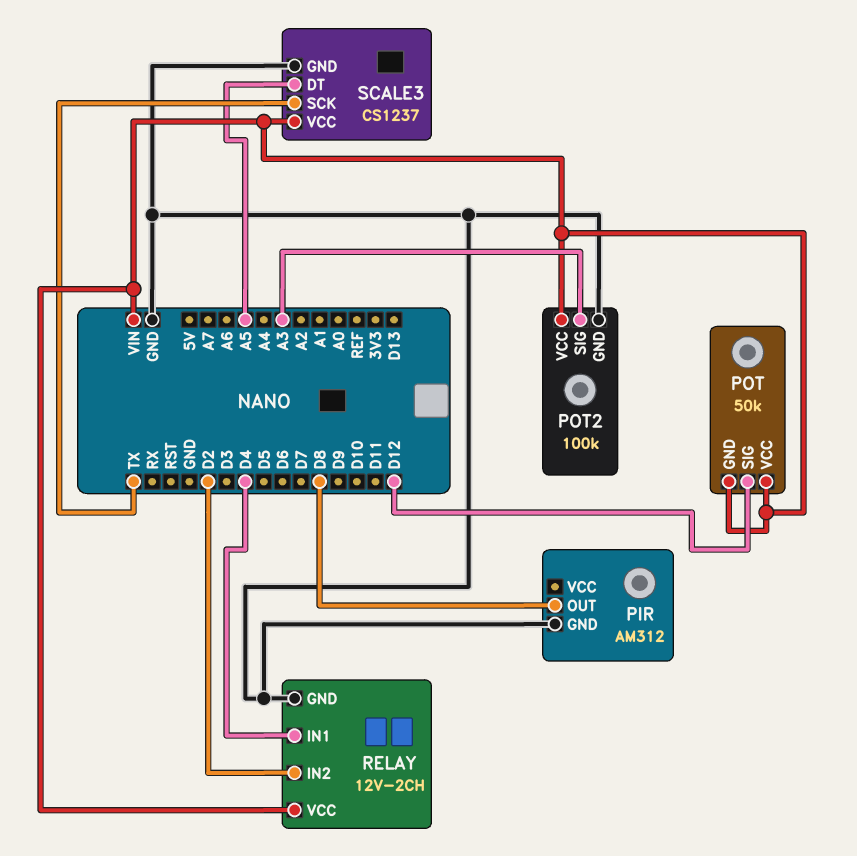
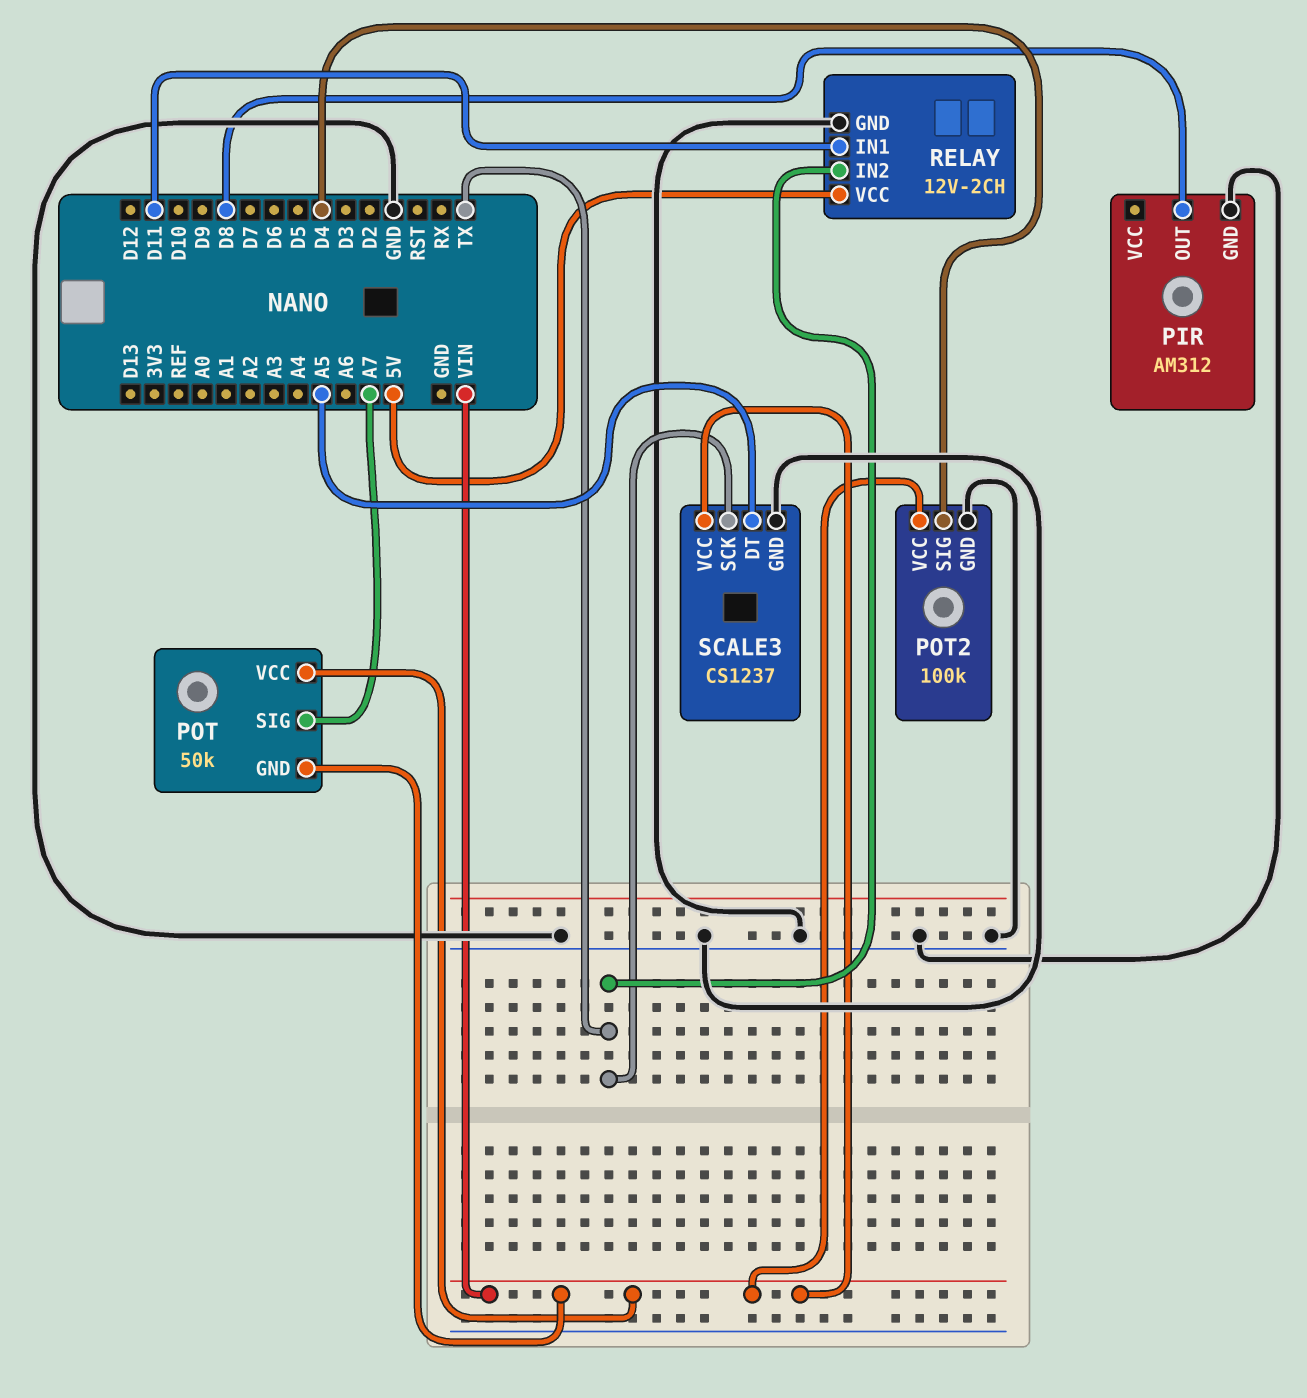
POT pin SIG: D12 -> A7
POT2 pin SIG: A3 -> D4
RELAY pin IN1: D4 -> D11
RELAY pin IN2: D2 -> TX
RELAY pin VCC: VIN -> 5V

